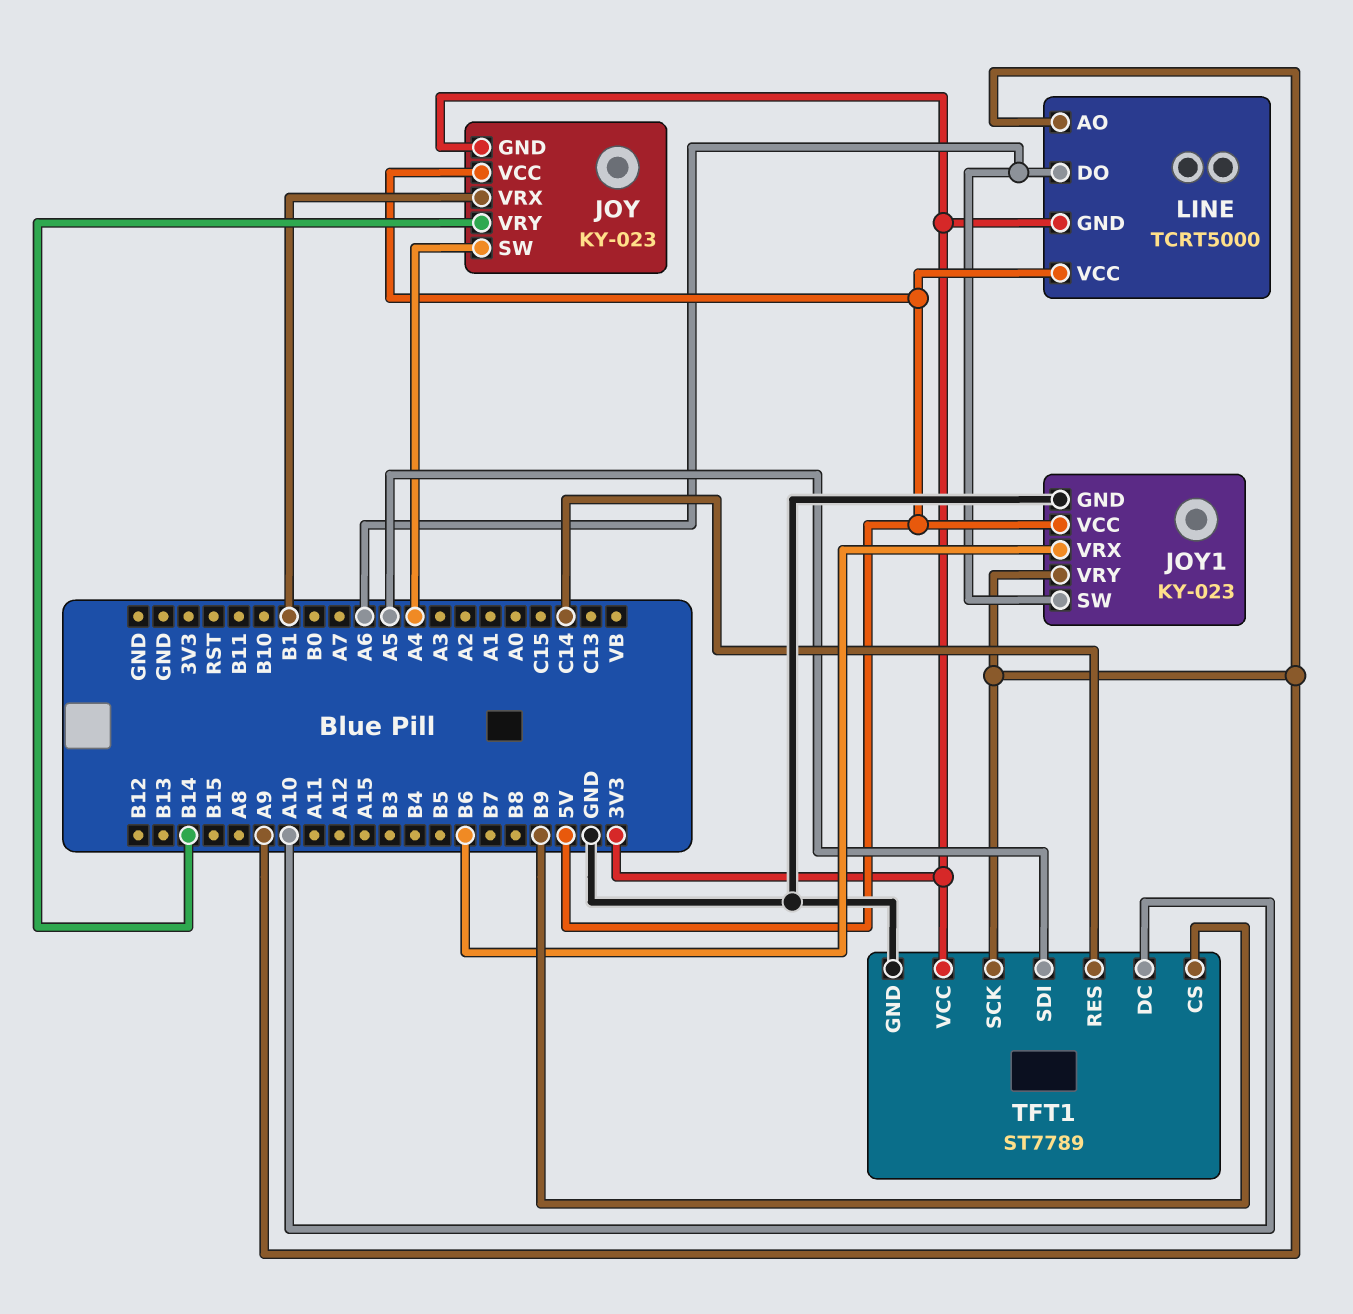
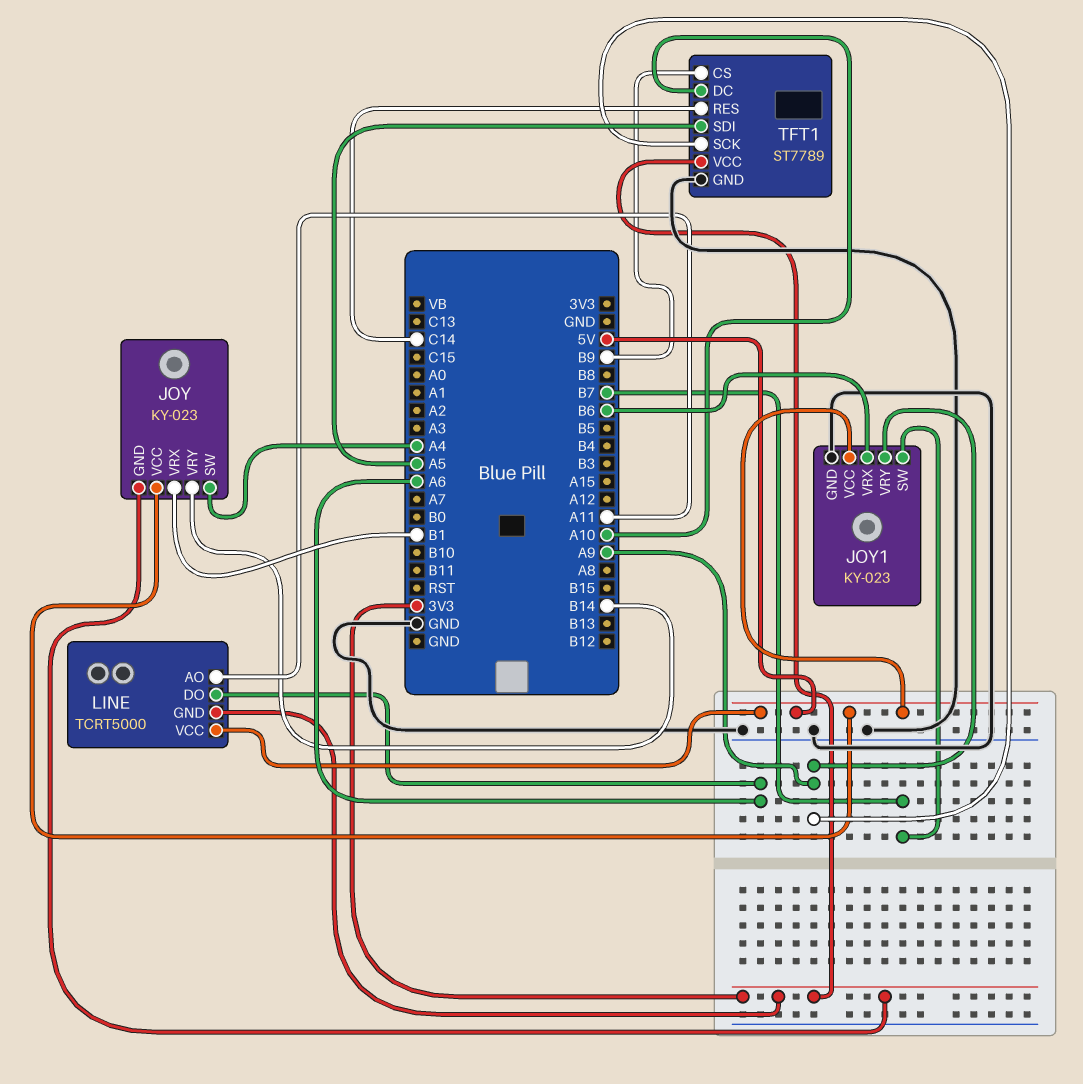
JOY1 pin SW: A6 -> B7
LINE pin AO: A9 -> A11

